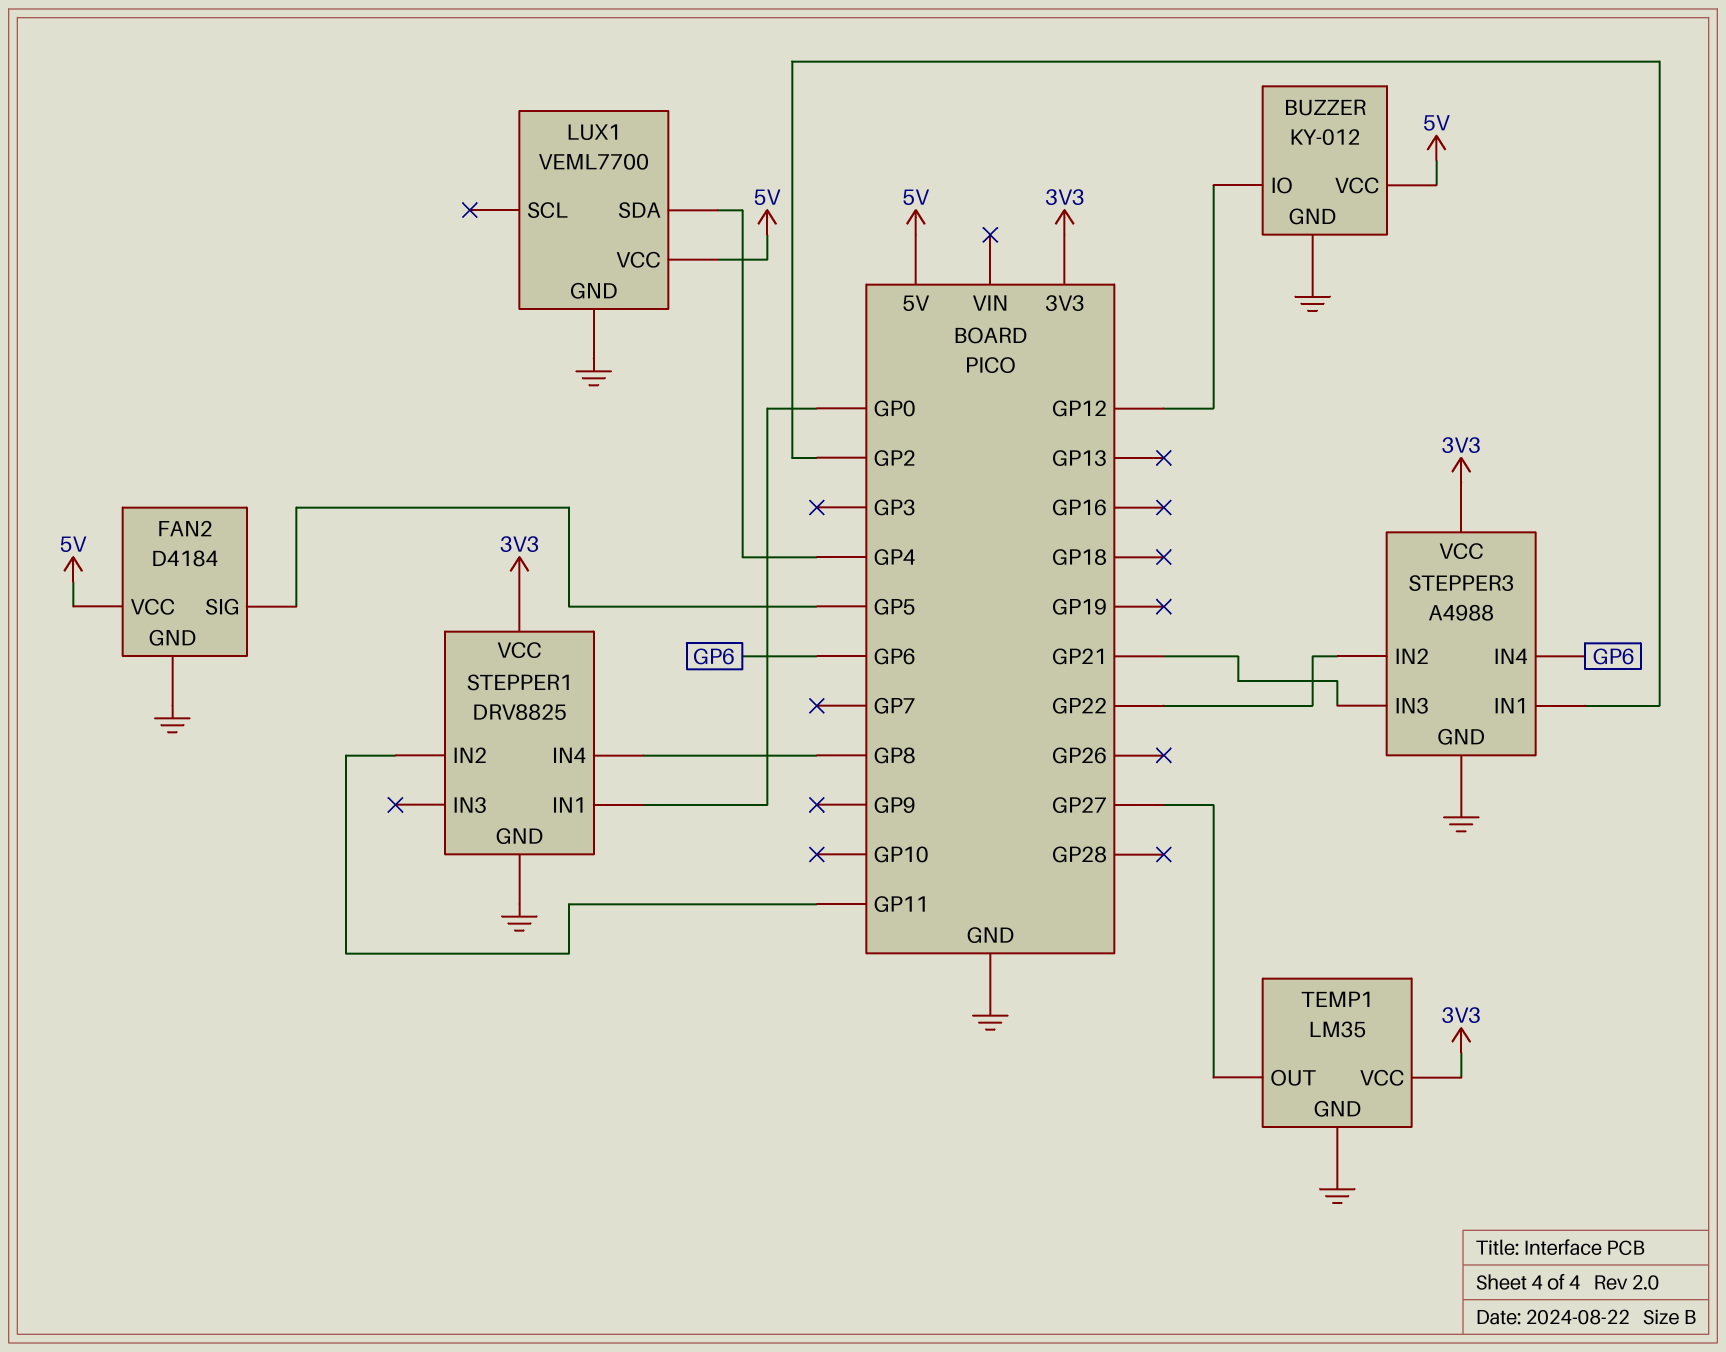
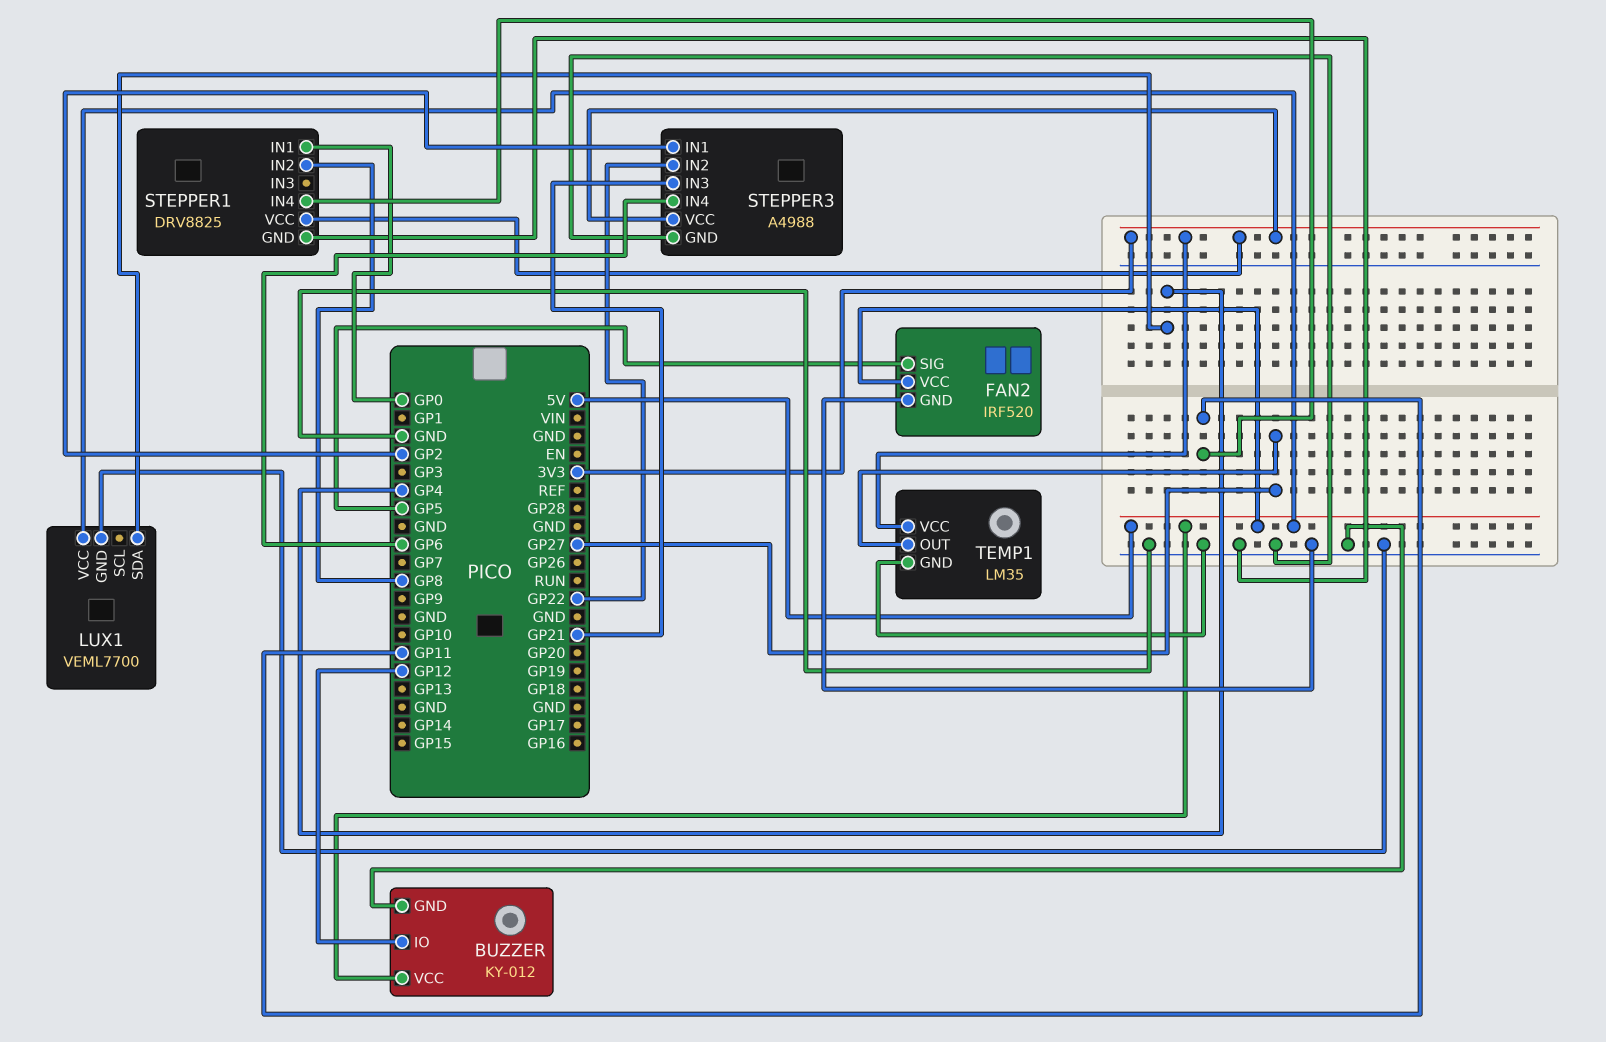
FAN2: D4184 -> IRF520
STEPPER1 pin IN2: GP11 -> GP8
STEPPER1 pin IN4: GP8 -> GP11

